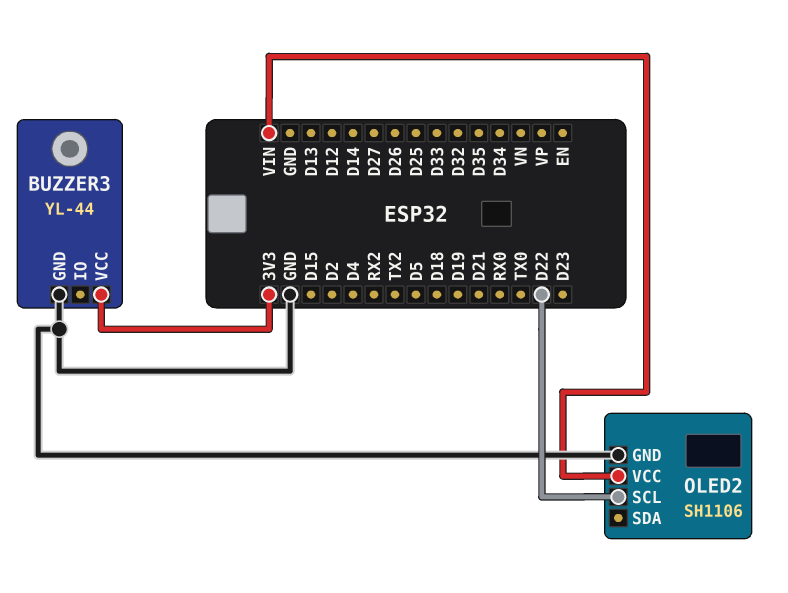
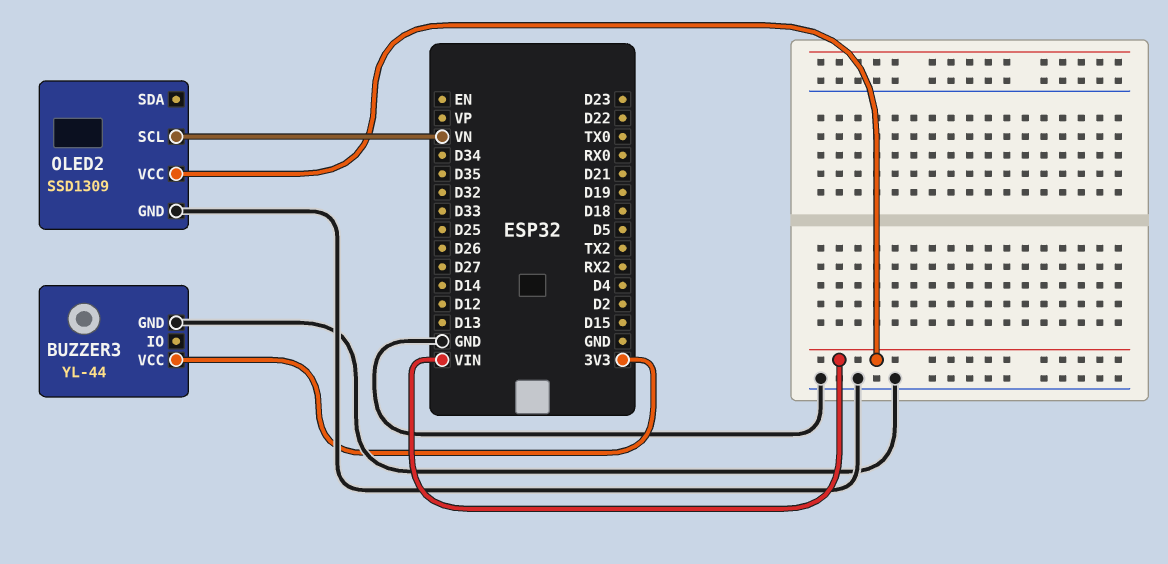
OLED2: SH1106 -> SSD1309
OLED2 pin SCL: D22 -> VN

